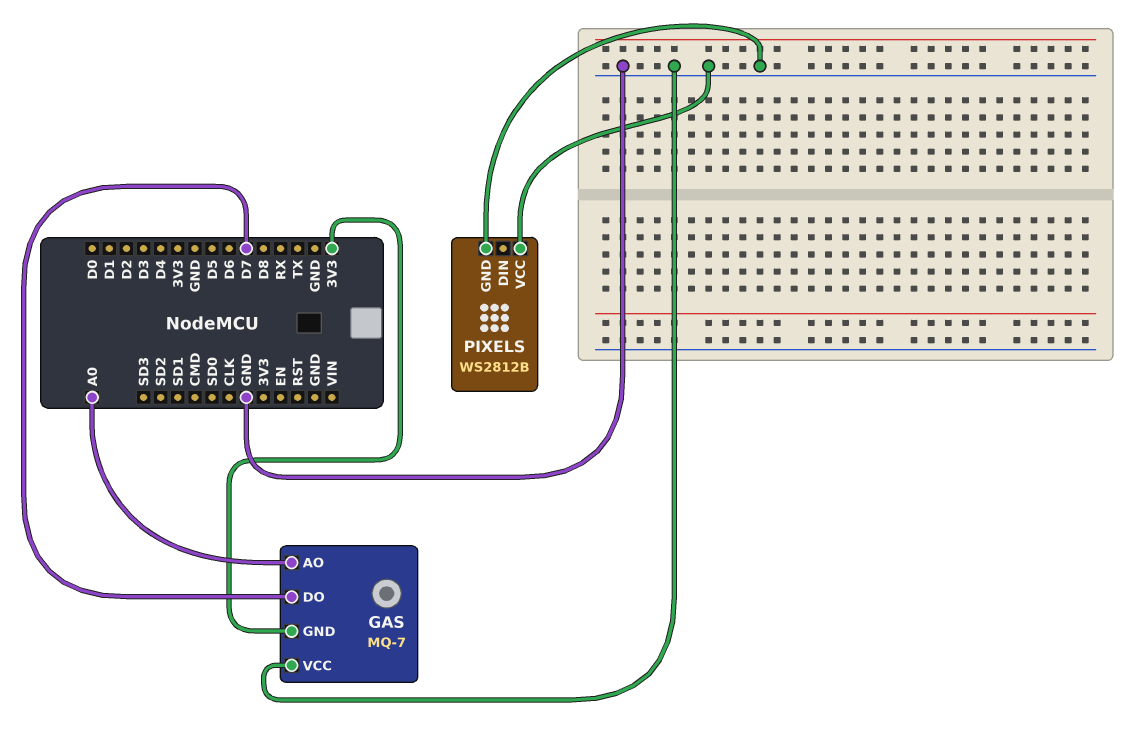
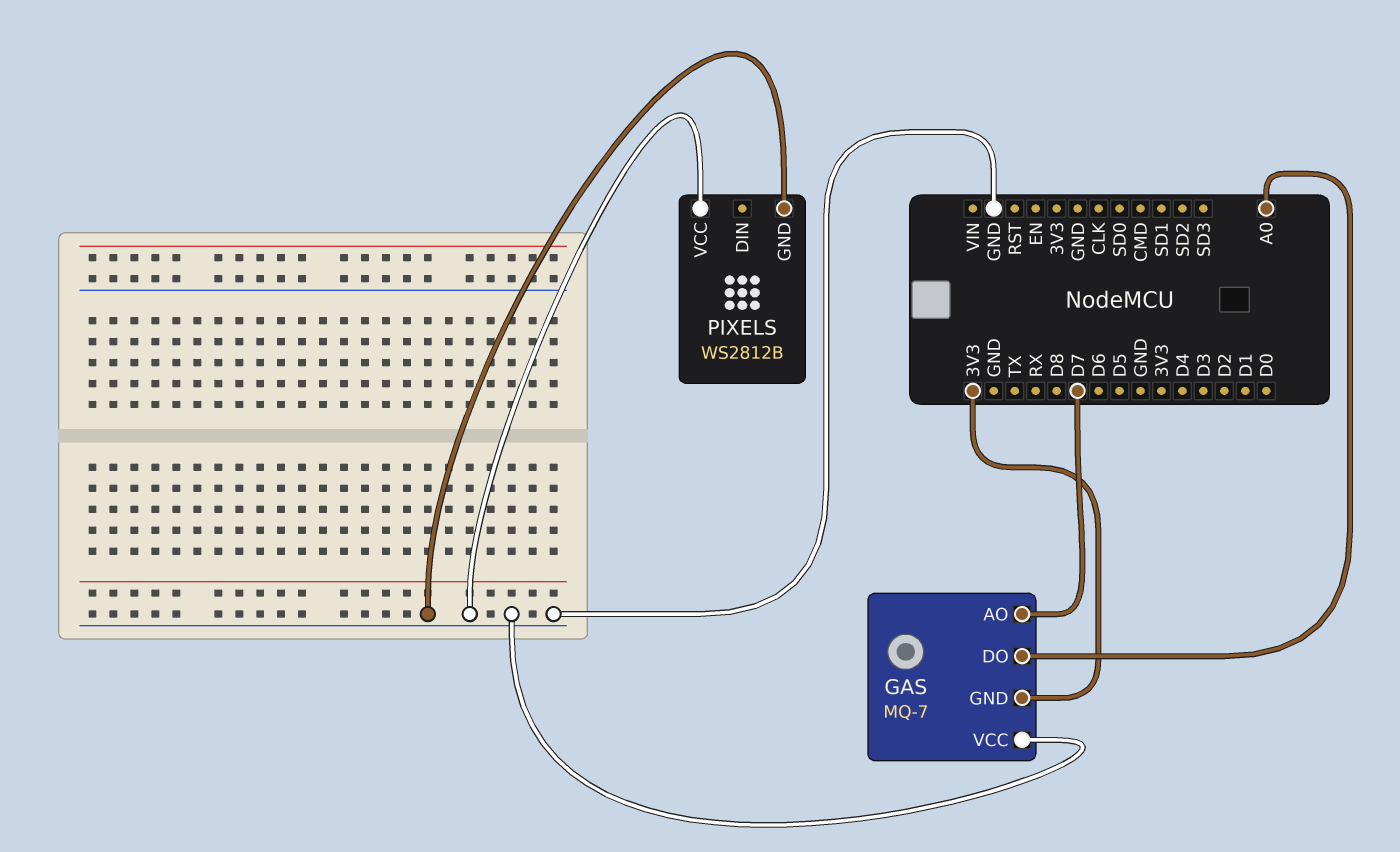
GAS pin AO: A0 -> D7
GAS pin DO: D7 -> A0

